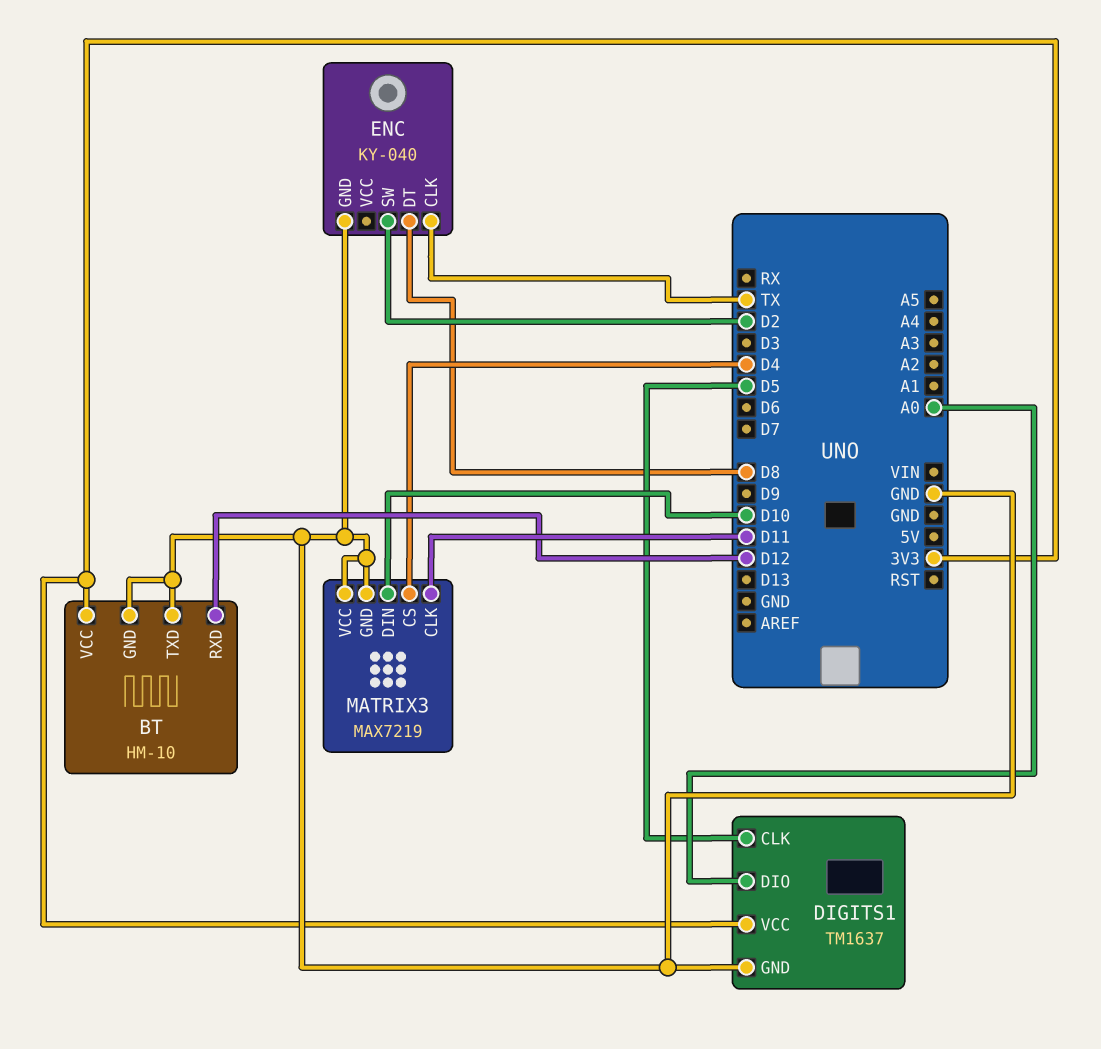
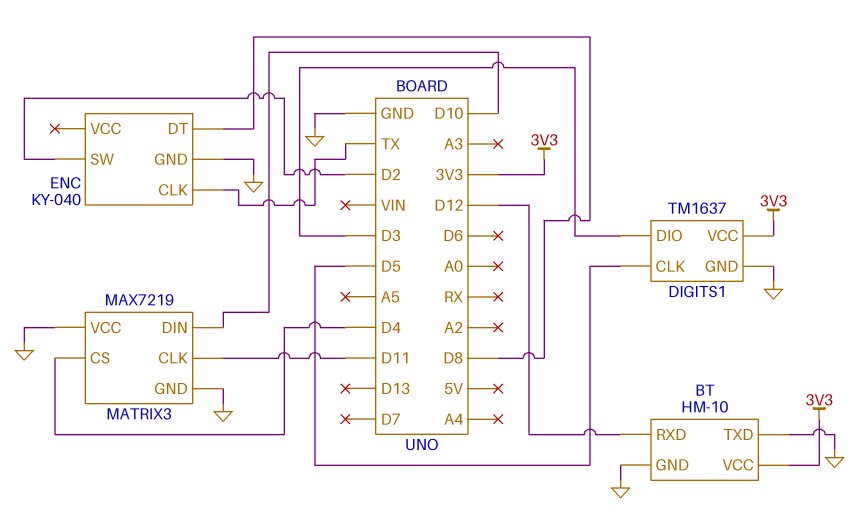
DIGITS1 pin DIO: A0 -> D3

